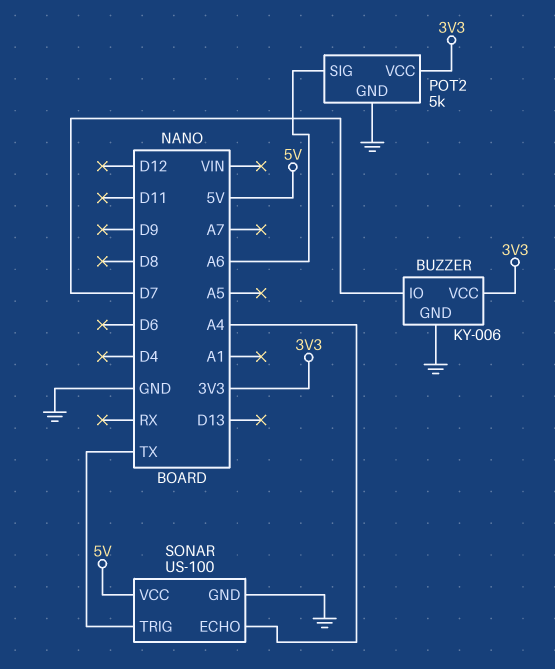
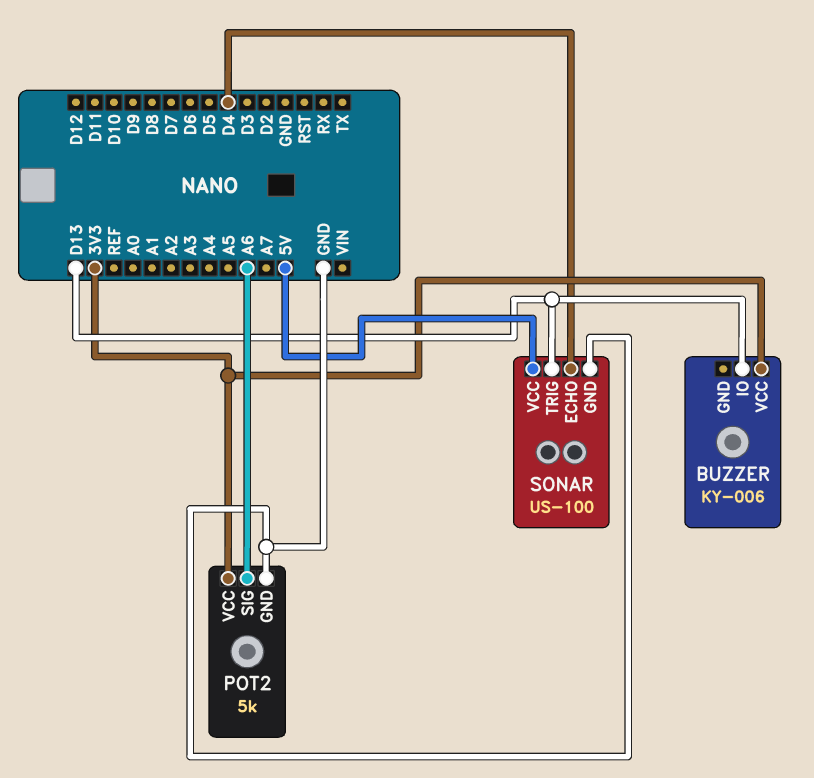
BUZZER pin GND: GND -> none
BUZZER pin IO: D7 -> D13
SONAR pin ECHO: A4 -> D4
SONAR pin TRIG: TX -> D13

